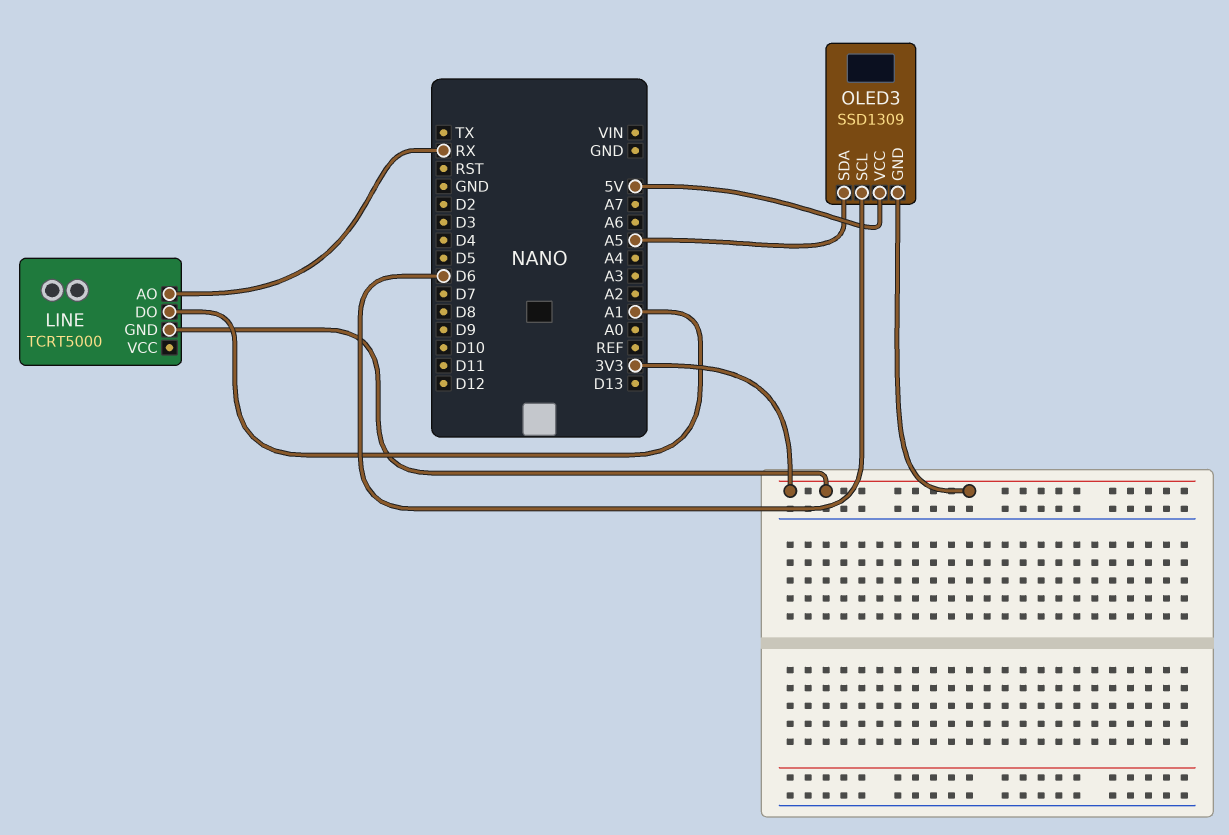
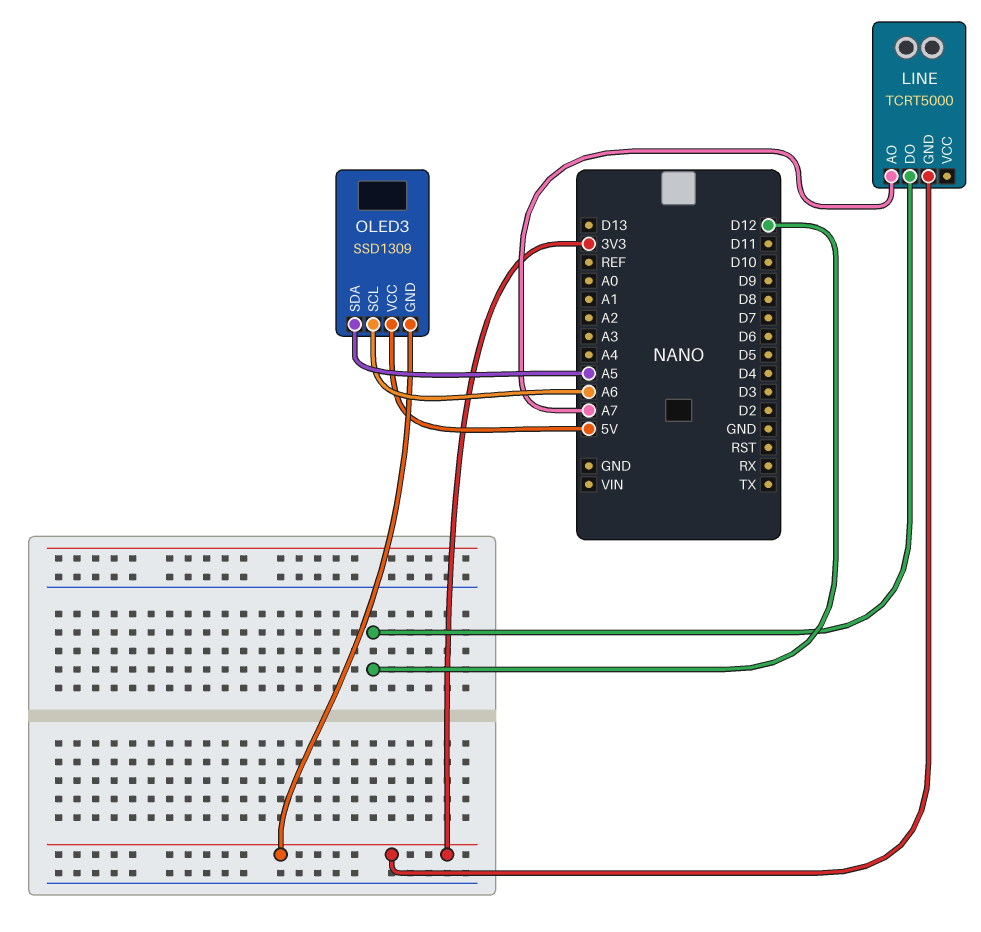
LINE pin AO: RX -> A7
LINE pin DO: A1 -> D12
OLED3 pin SCL: D6 -> A6

